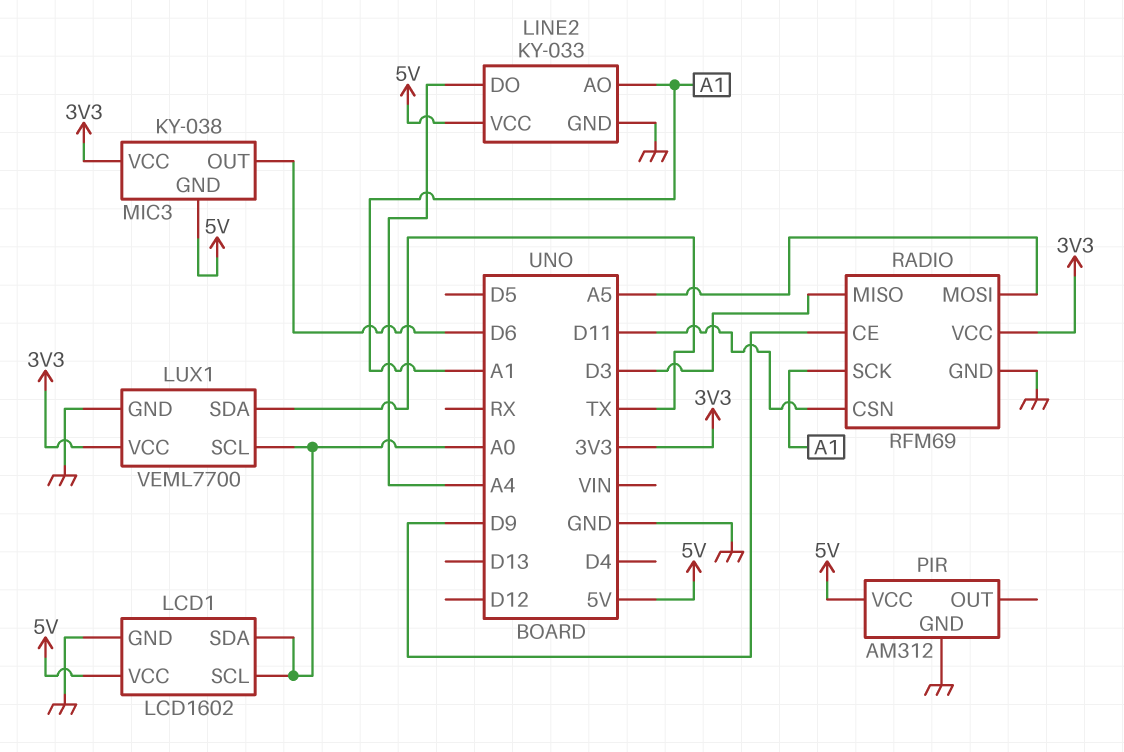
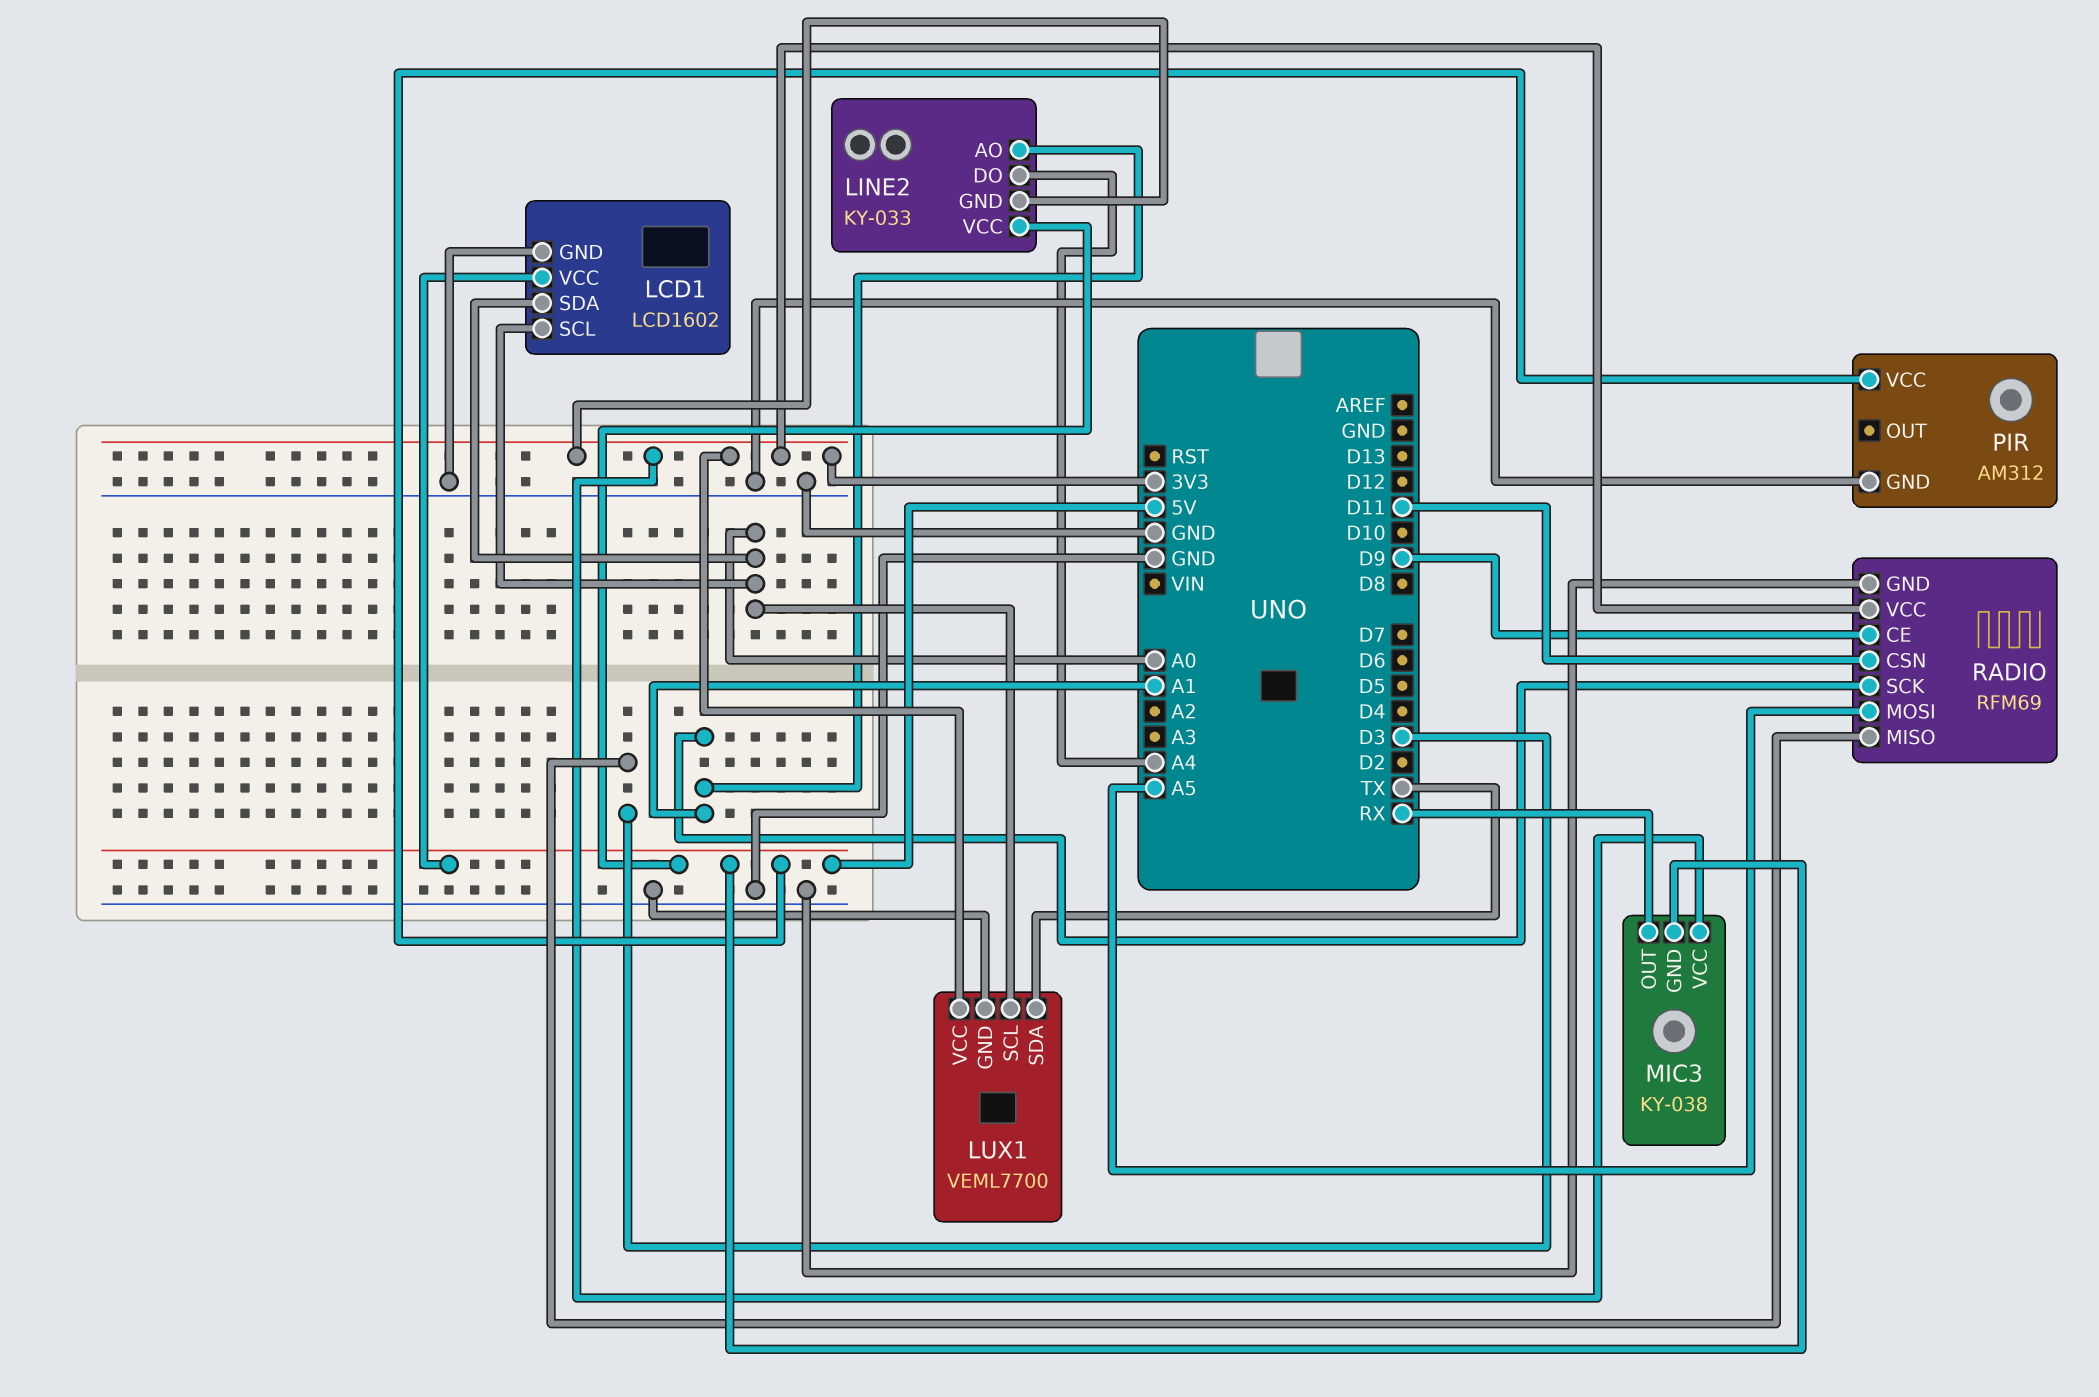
LINE2 pin GND: GND -> 3V3
MIC3 pin OUT: D6 -> RX

